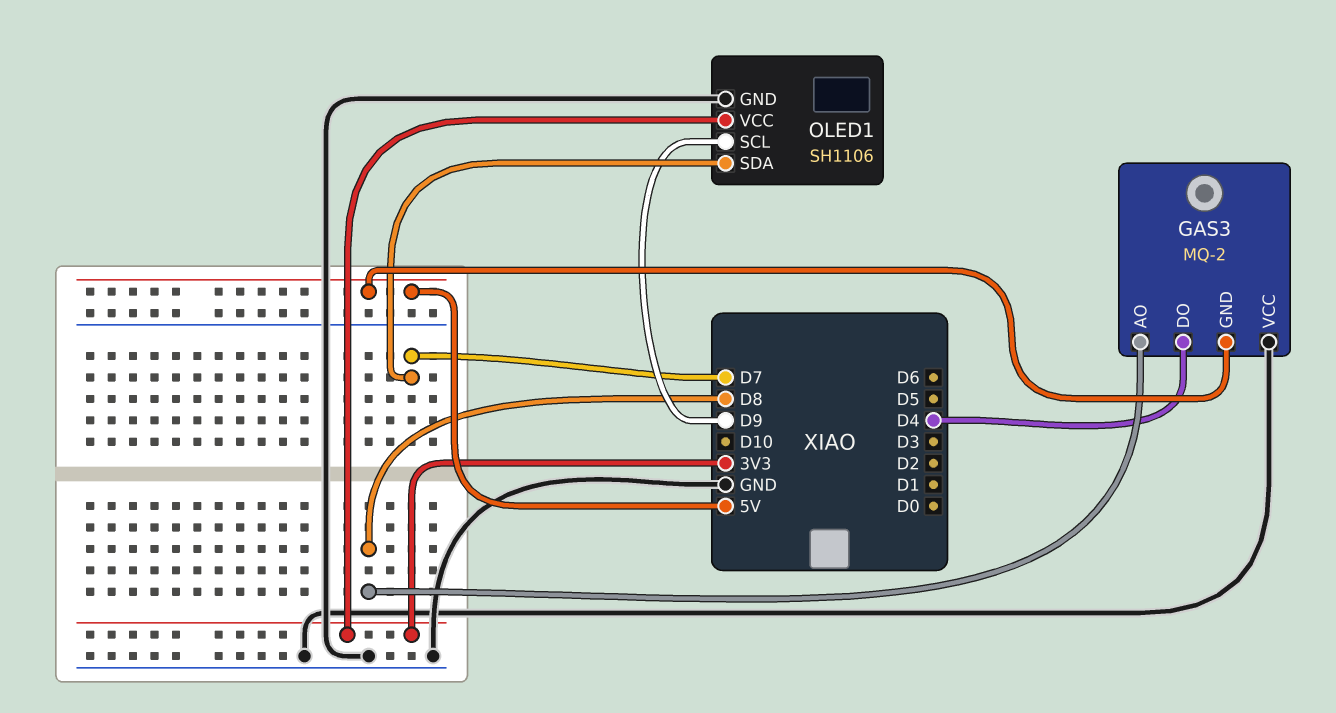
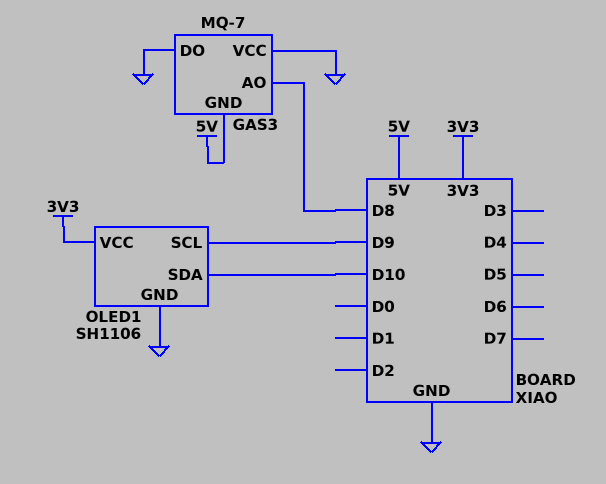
GAS3: MQ-2 -> MQ-7
GAS3 pin DO: D4 -> GND
OLED1 pin SDA: D7 -> D10

